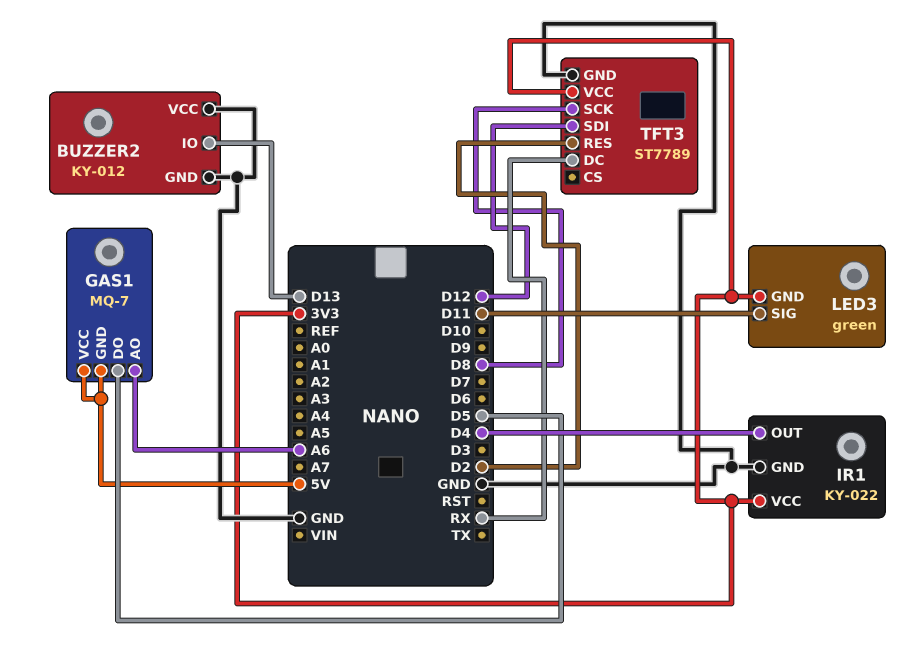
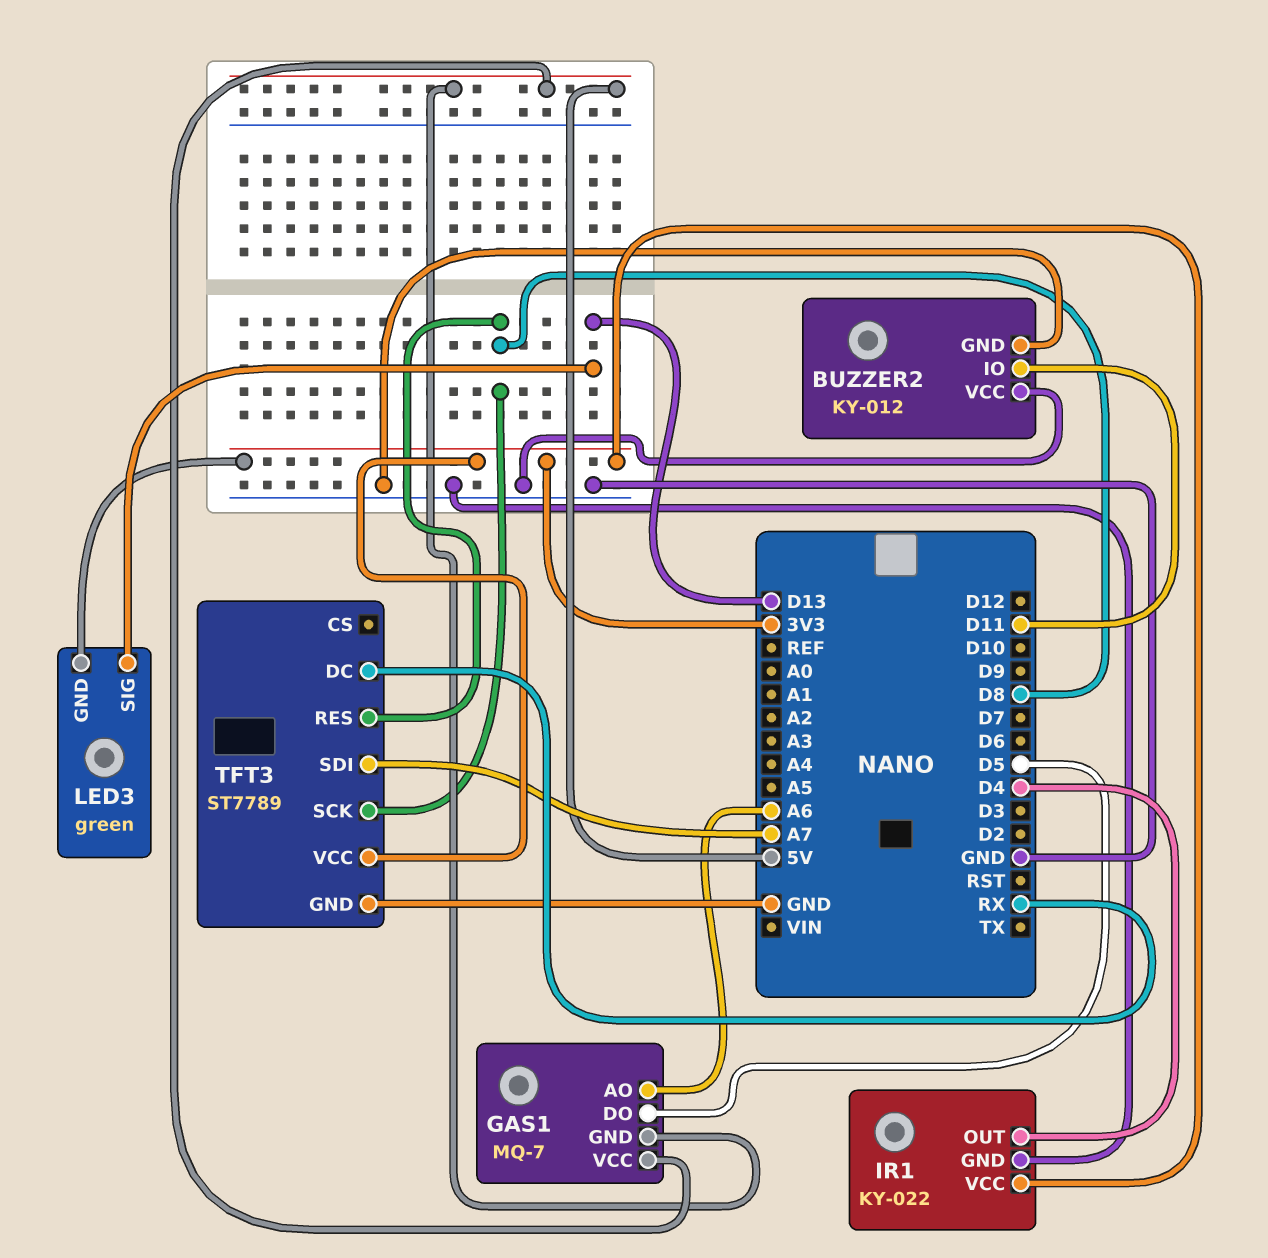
BUZZER2 pin IO: D13 -> D11
LED3 pin SIG: D11 -> D13
TFT3 pin RES: D2 -> D8
TFT3 pin SDI: D12 -> A7

